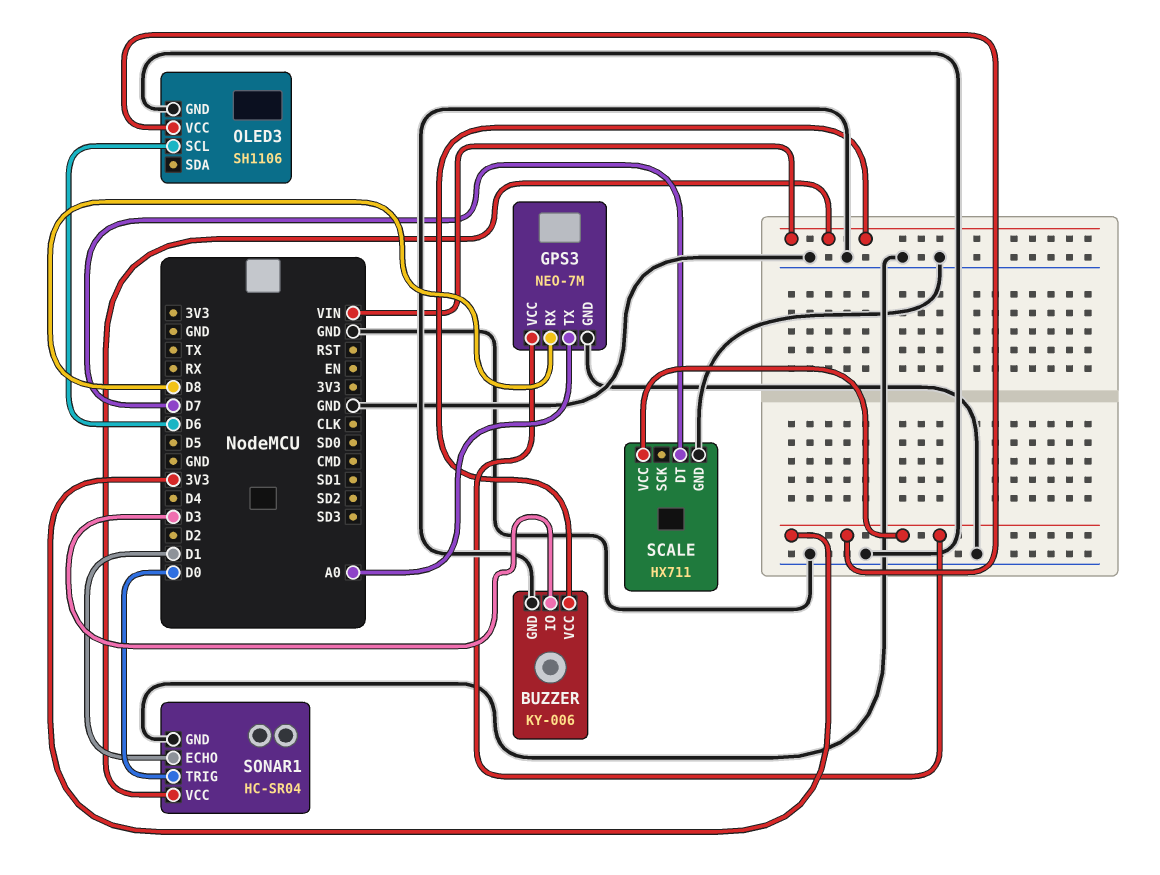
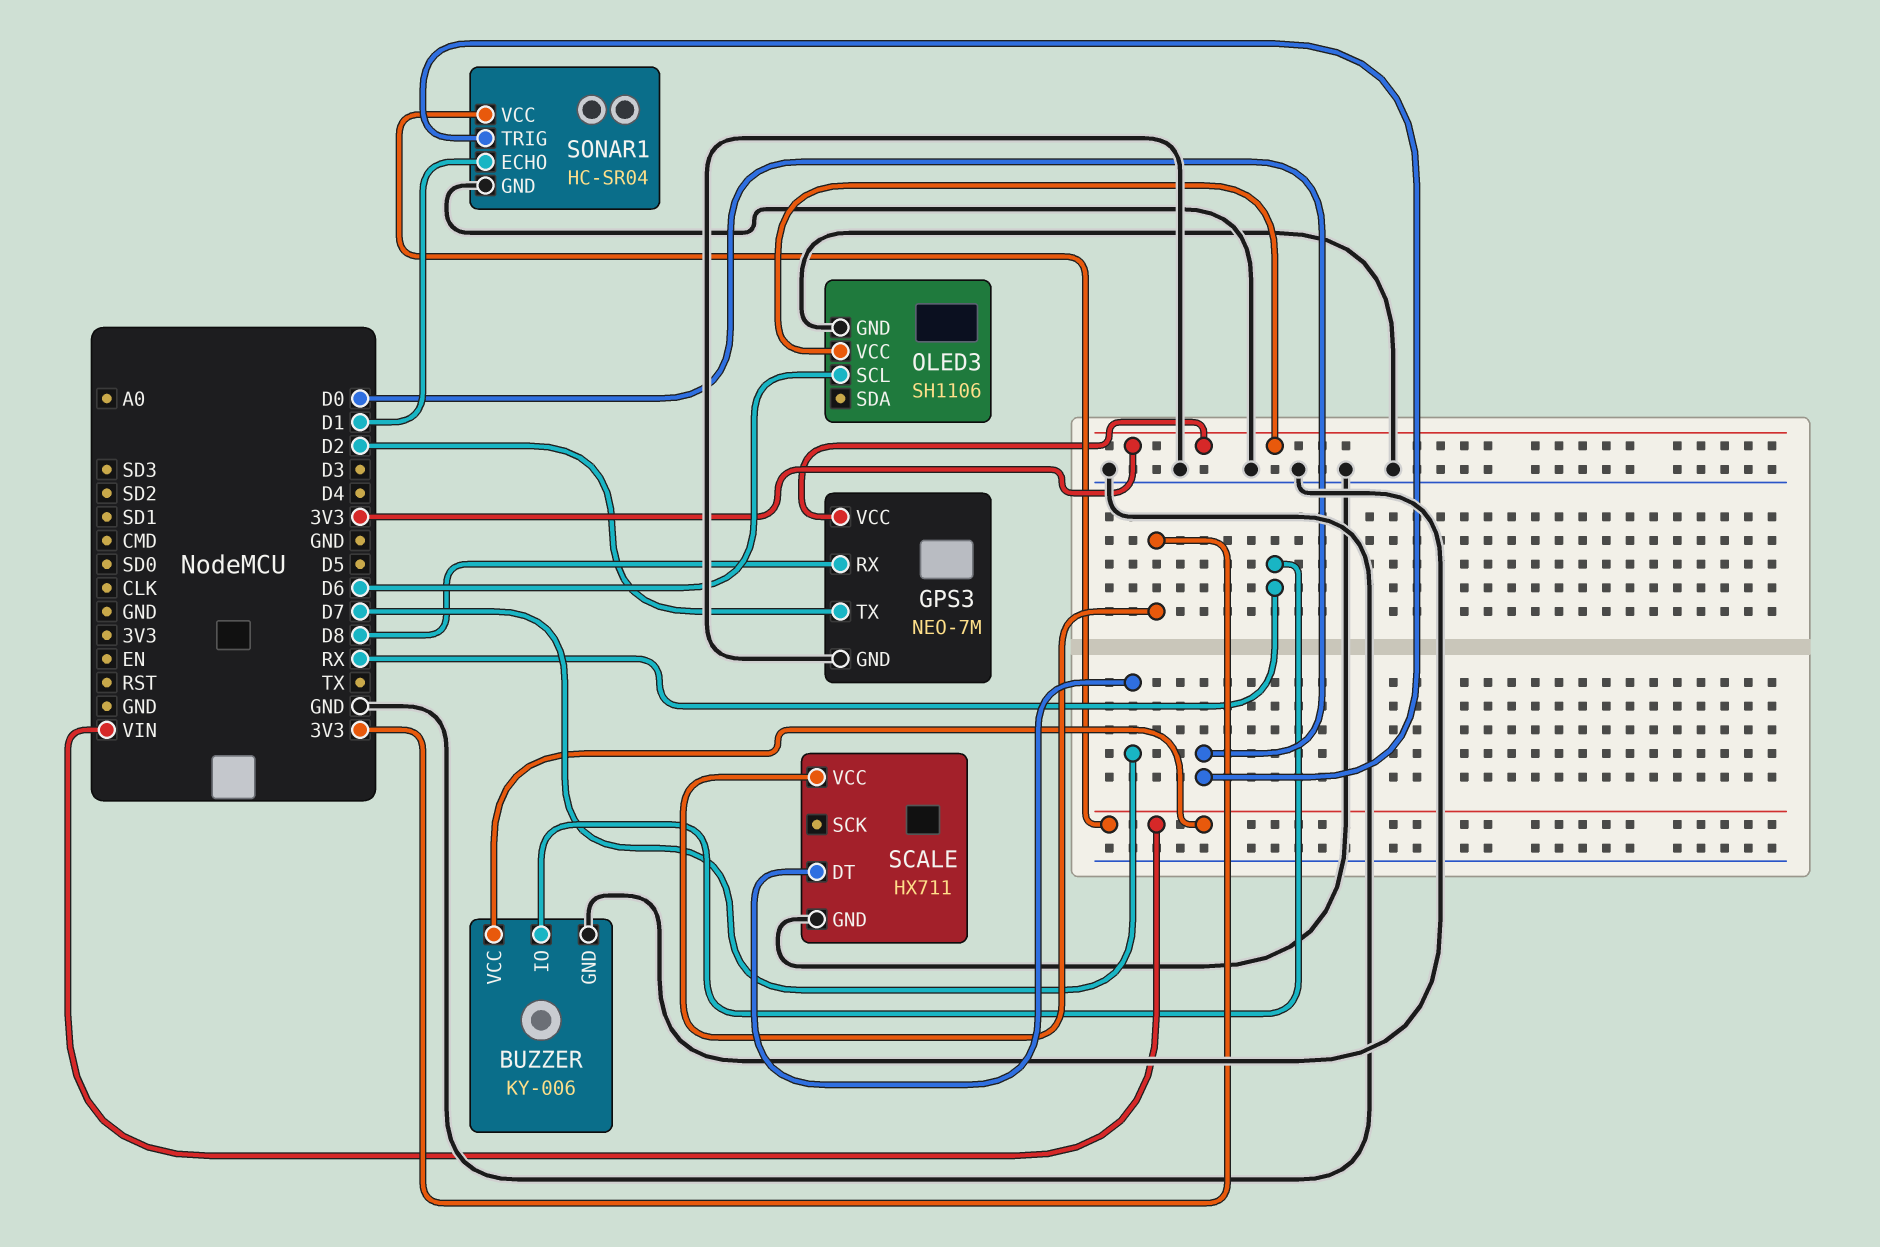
BUZZER pin IO: D3 -> RX
GPS3 pin TX: A0 -> D2

